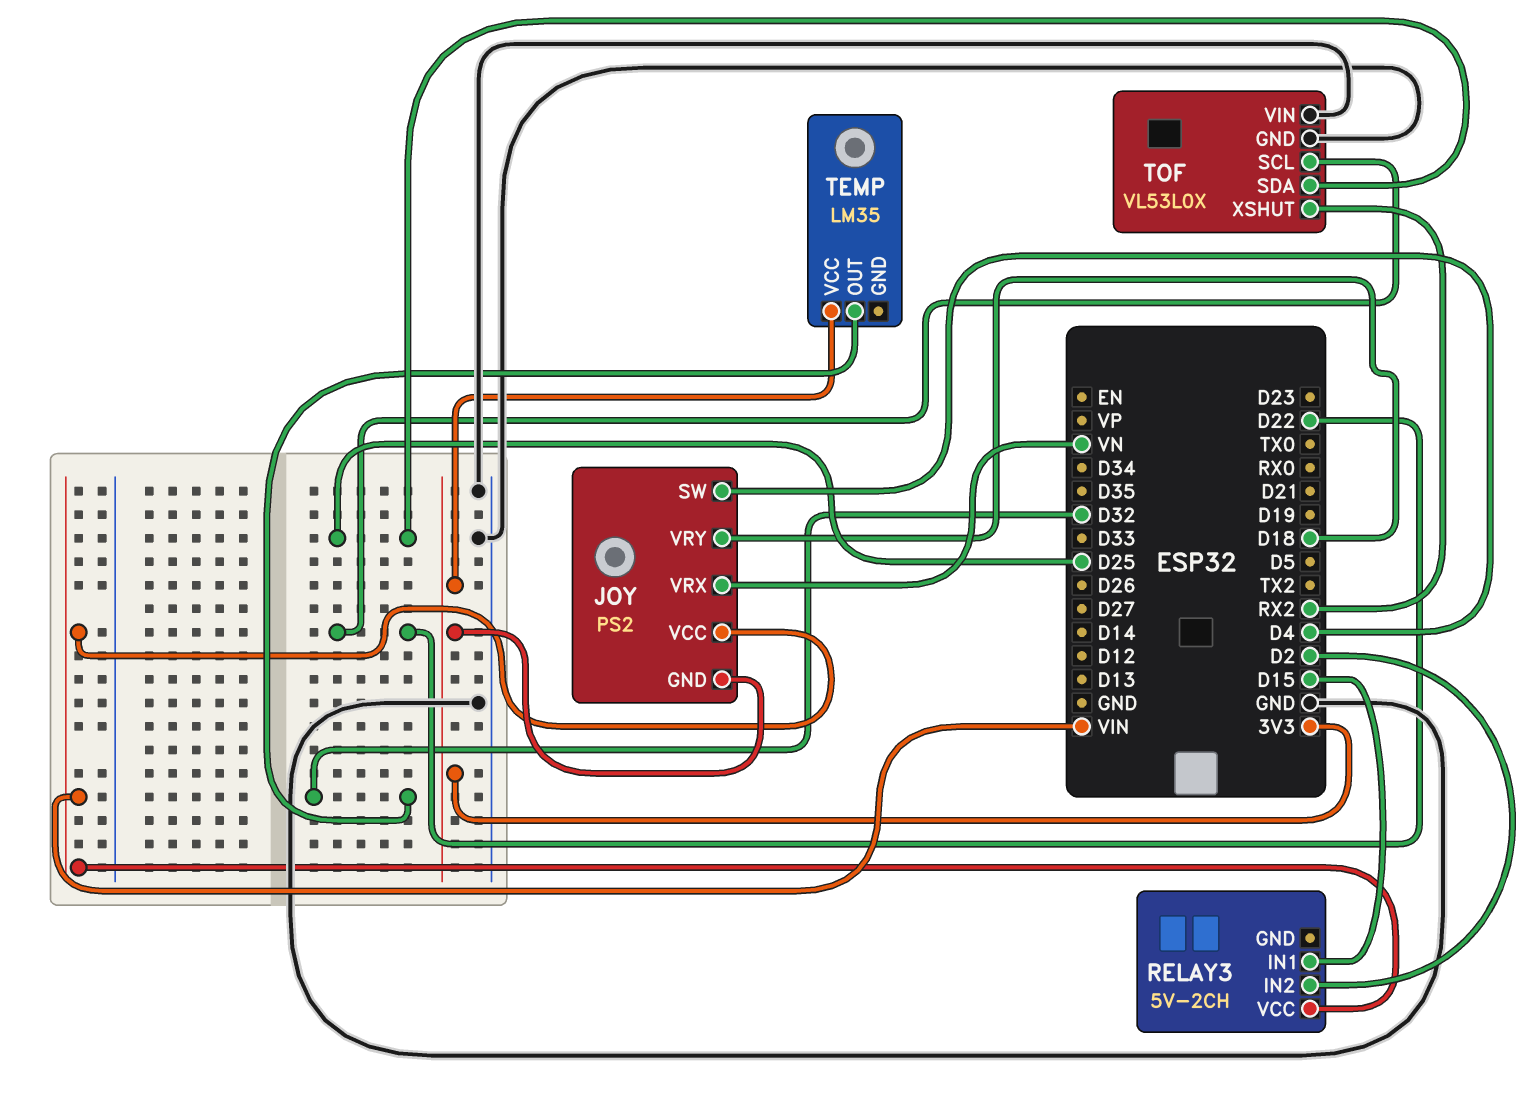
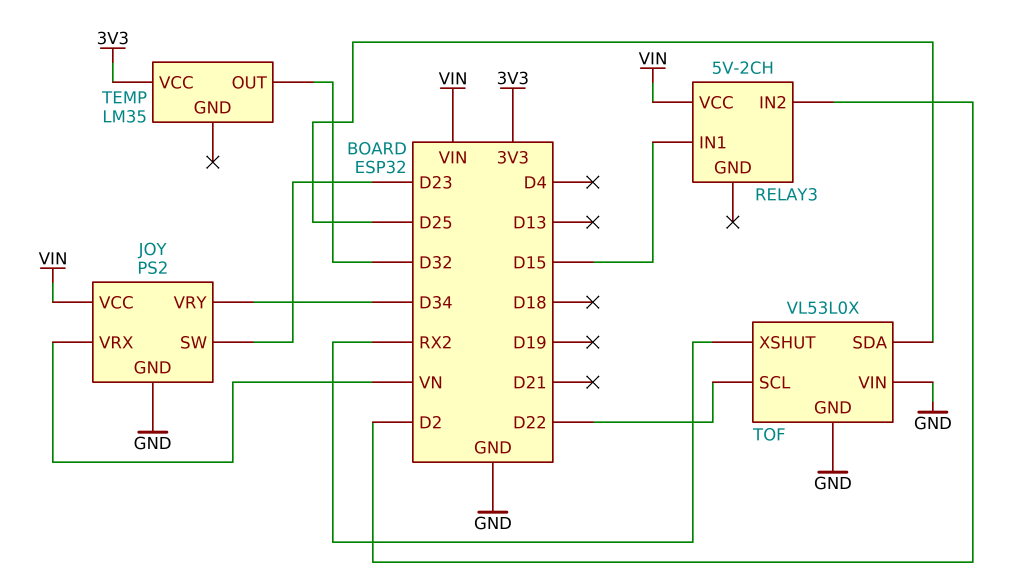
JOY pin GND: 3V3 -> GND
JOY pin SW: D4 -> D23
JOY pin VRY: D18 -> D34

